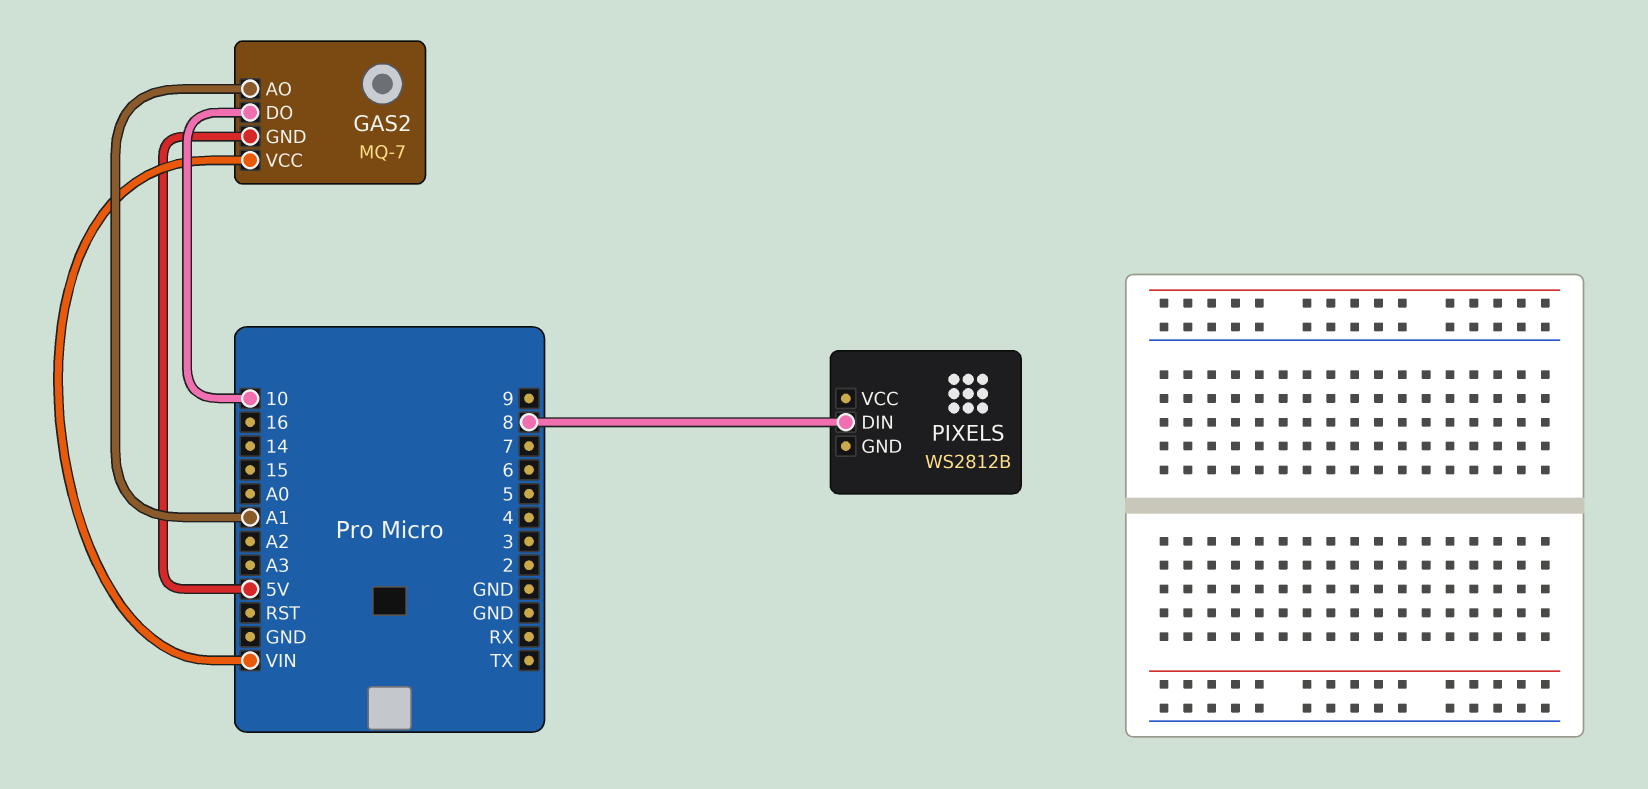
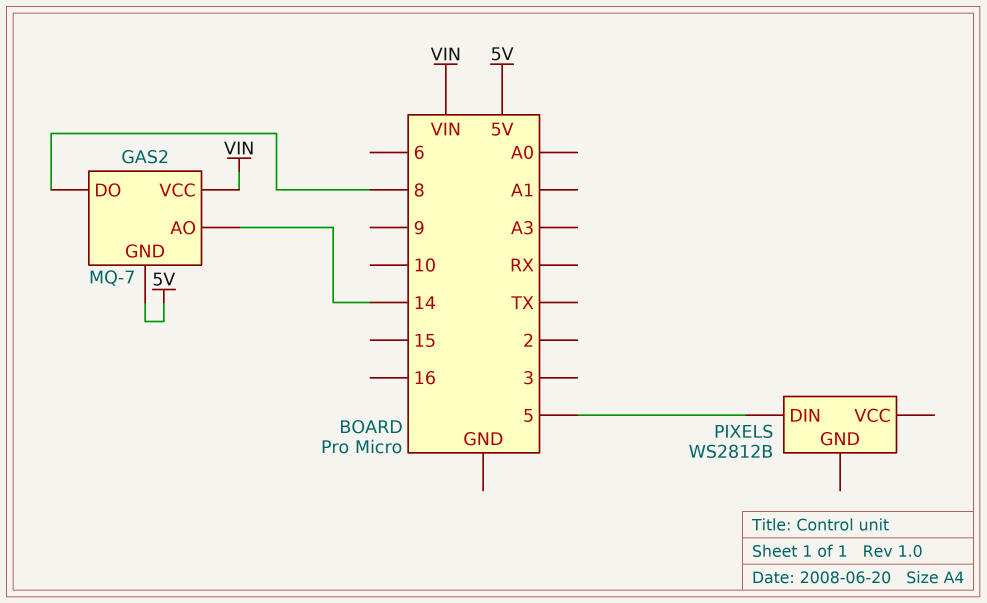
GAS2 pin AO: A1 -> 14
GAS2 pin DO: 10 -> 8
PIXELS pin DIN: 8 -> 5

